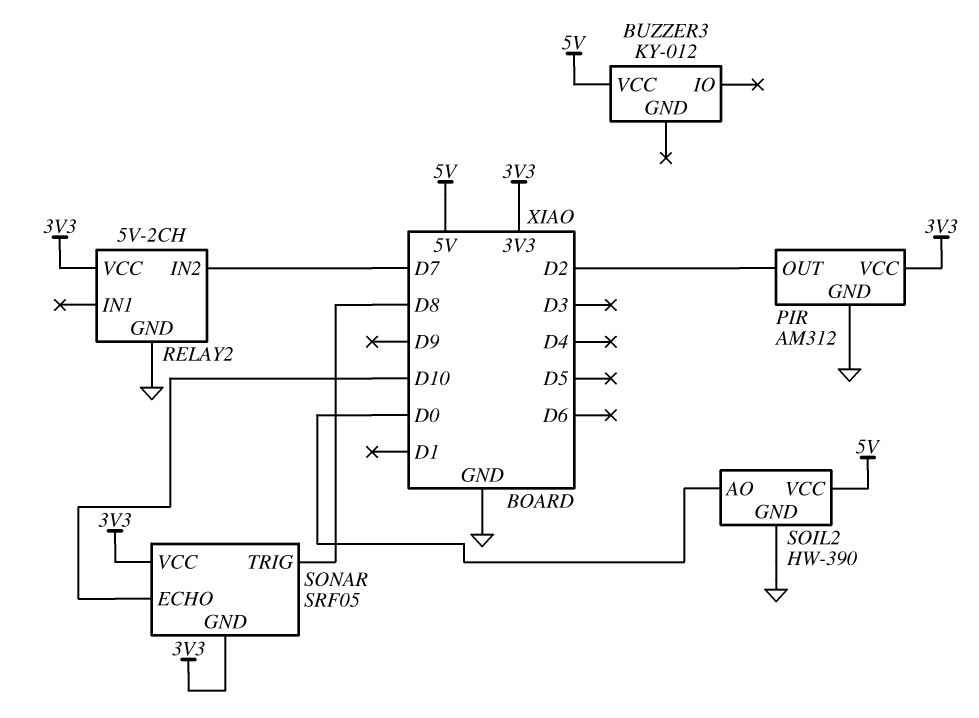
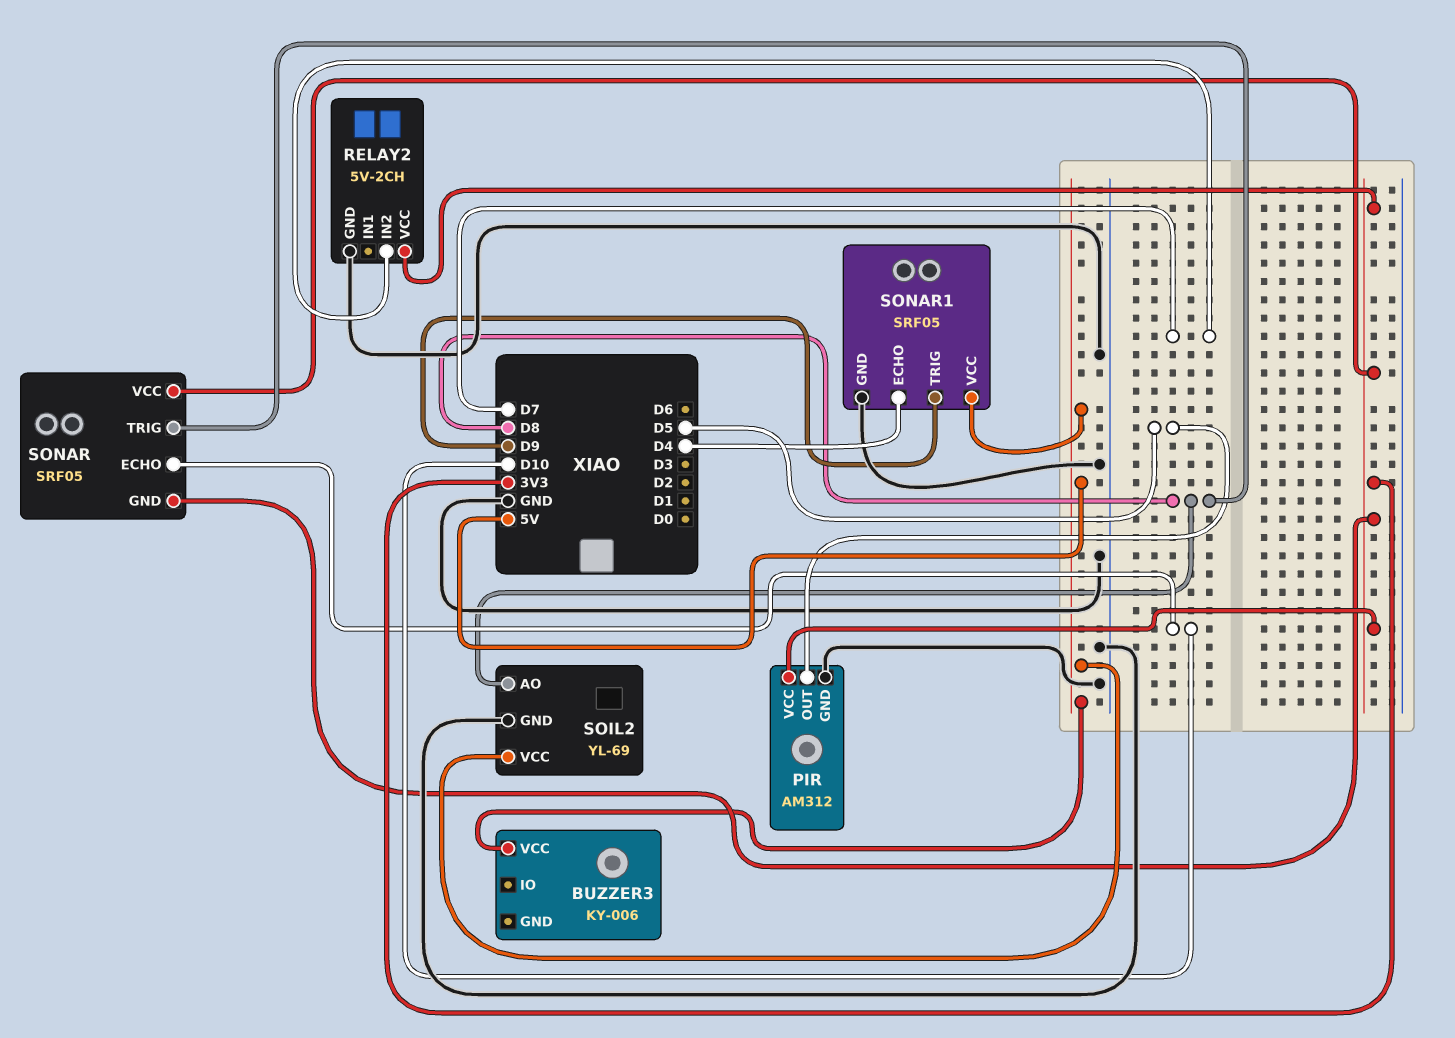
BUZZER3: KY-012 -> KY-006
PIR pin OUT: D2 -> D5
SOIL2: HW-390 -> YL-69
SOIL2 pin AO: D0 -> D8
SONAR1: none -> SRF05
SONAR1 pin ECHO: none -> D4
SONAR1 pin GND: none -> GND
SONAR1 pin TRIG: none -> D9
SONAR1 pin VCC: none -> 5V

